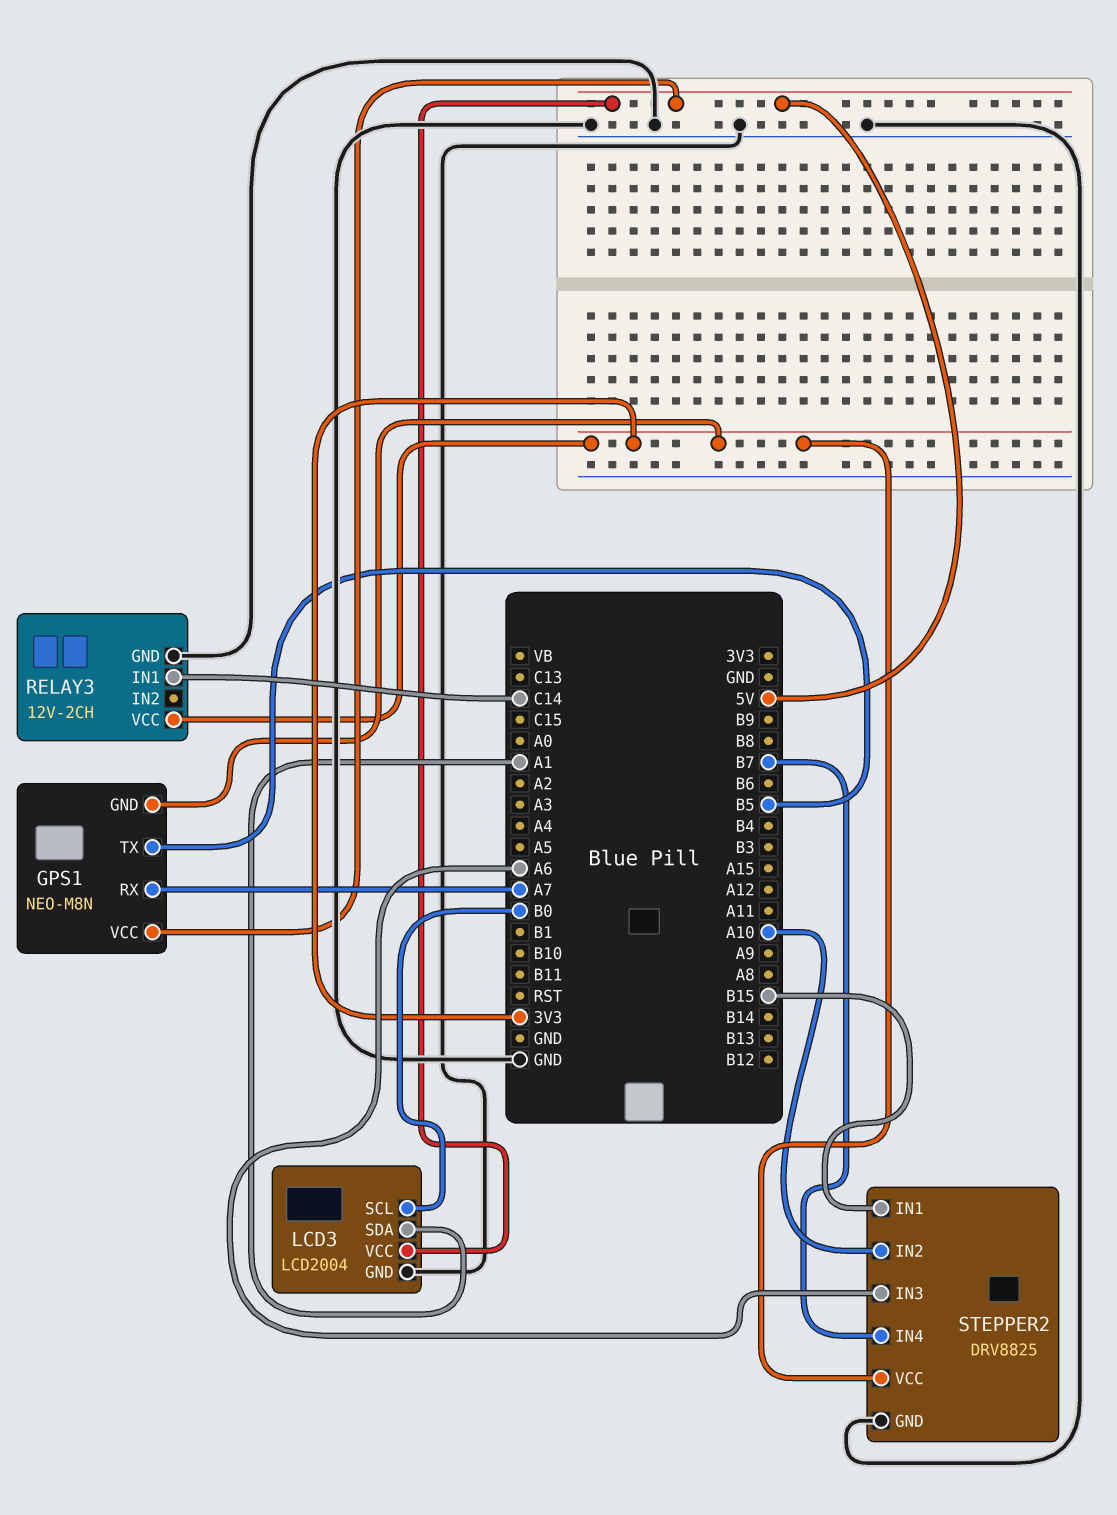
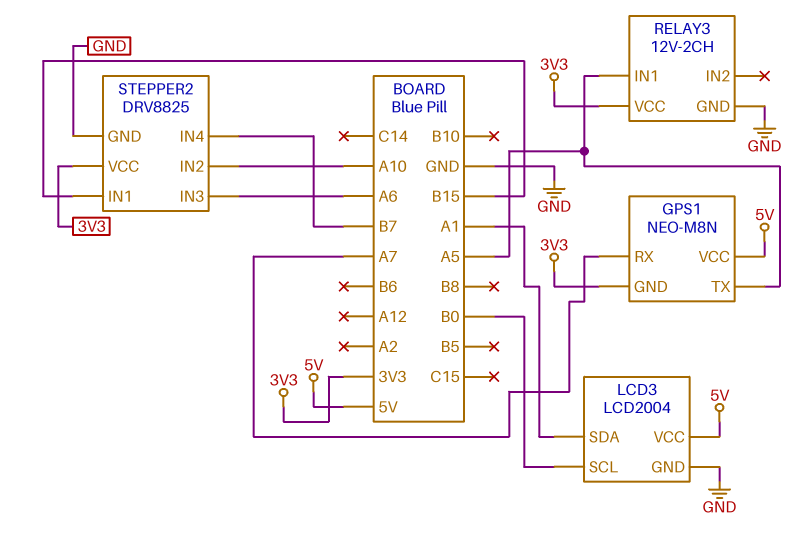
GPS1 pin TX: B5 -> A5
RELAY3 pin IN1: C14 -> A5

